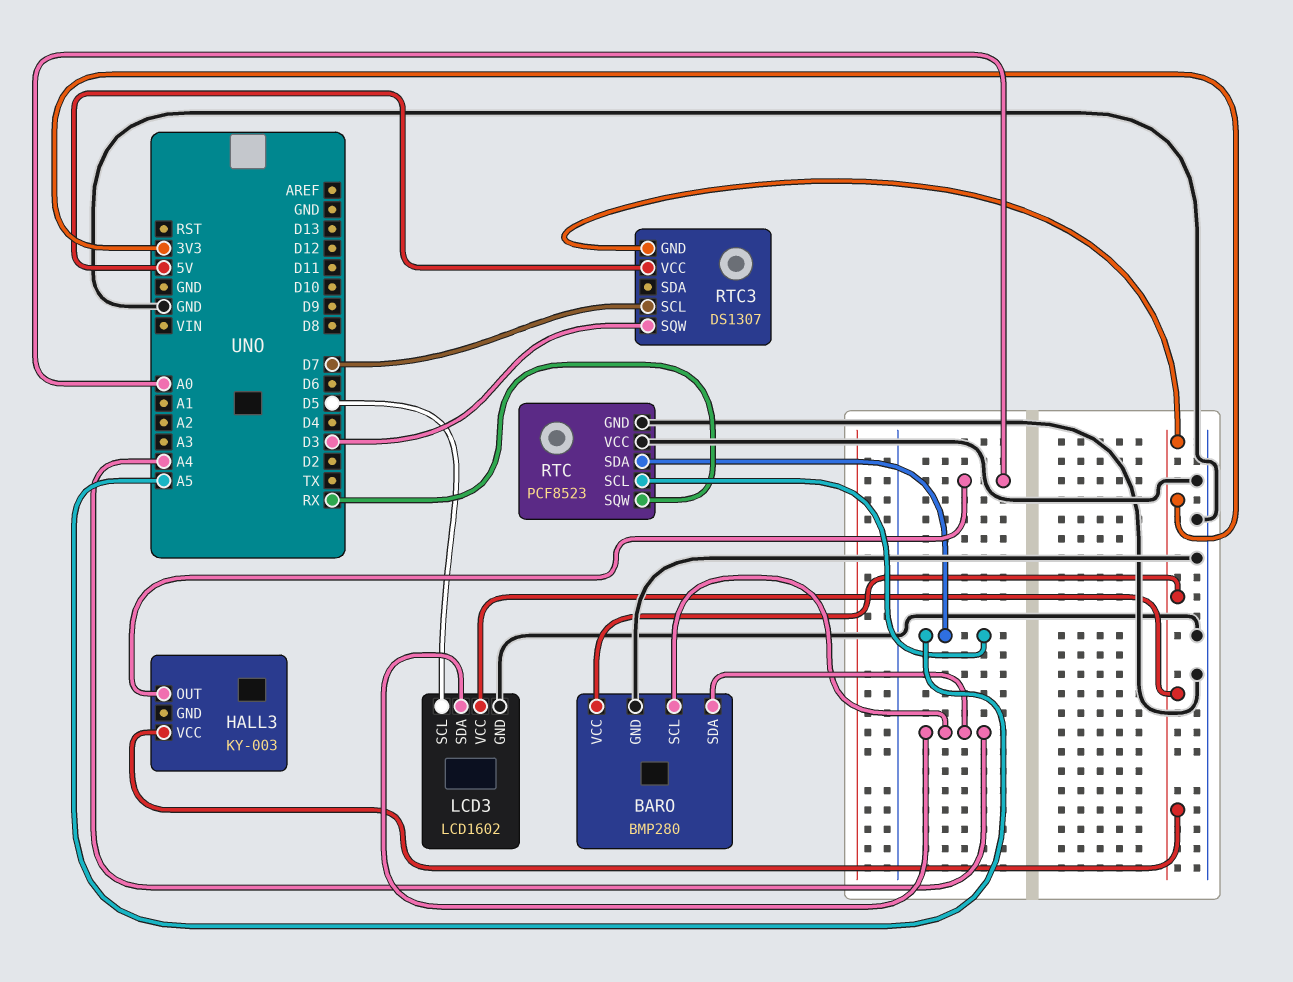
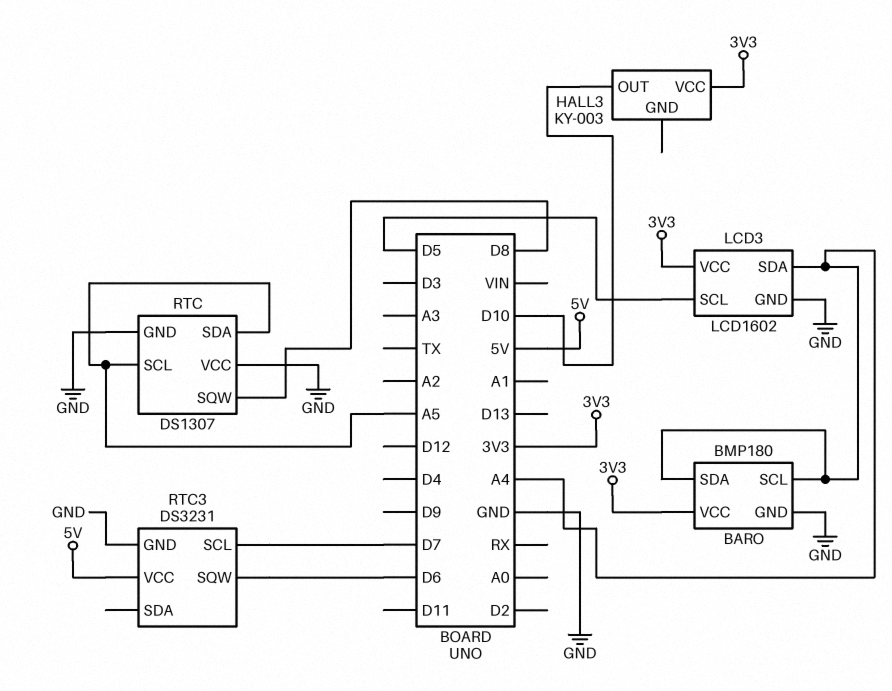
BARO: BMP280 -> BMP180
HALL3 pin OUT: A0 -> D10
RTC: PCF8523 -> DS1307
RTC pin SQW: RX -> D8
RTC3: DS1307 -> DS3231
RTC3 pin GND: 3V3 -> GND
RTC3 pin SQW: D3 -> D6

